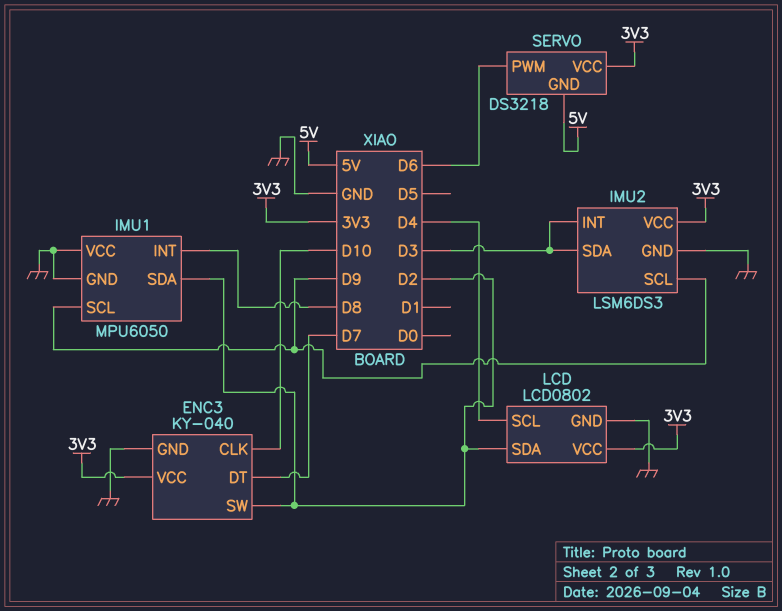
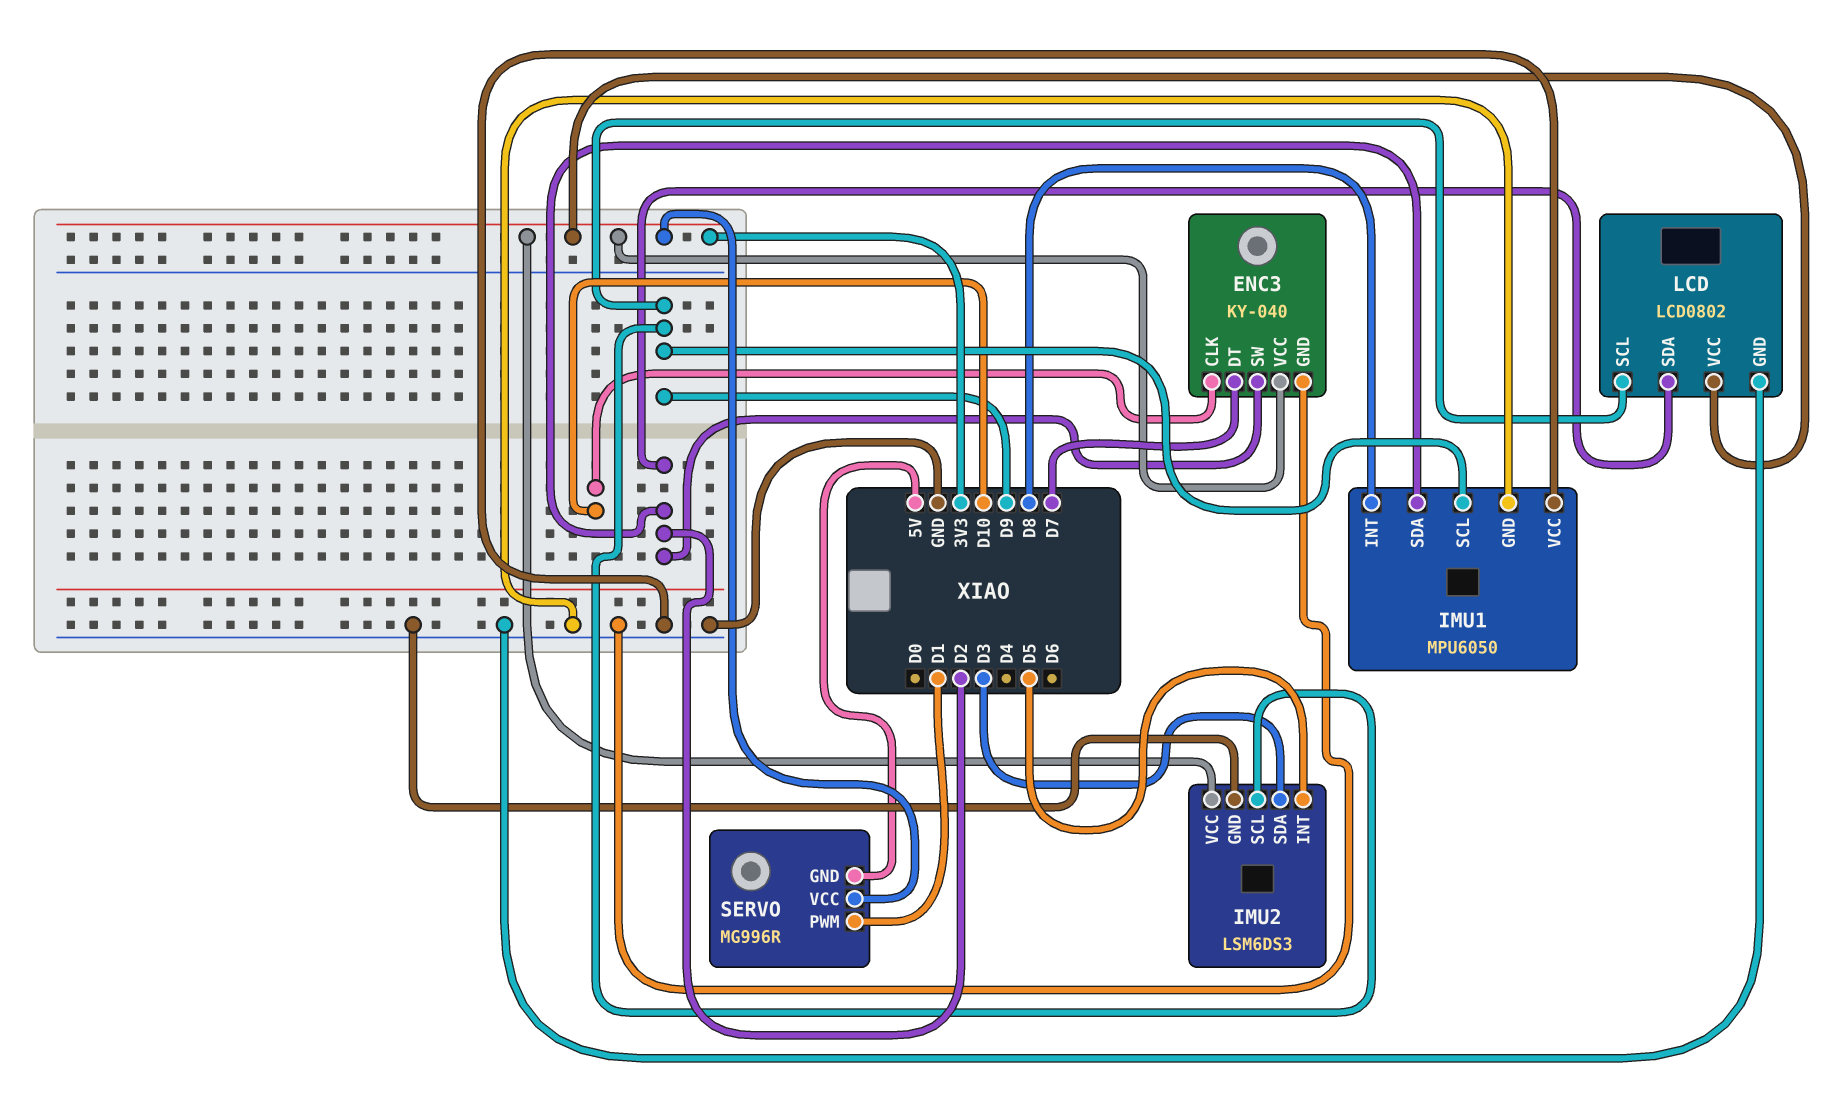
IMU2 pin INT: D3 -> D5
LCD pin SCL: D4 -> D9
SERVO: DS3218 -> MG996R
SERVO pin PWM: D6 -> D1

